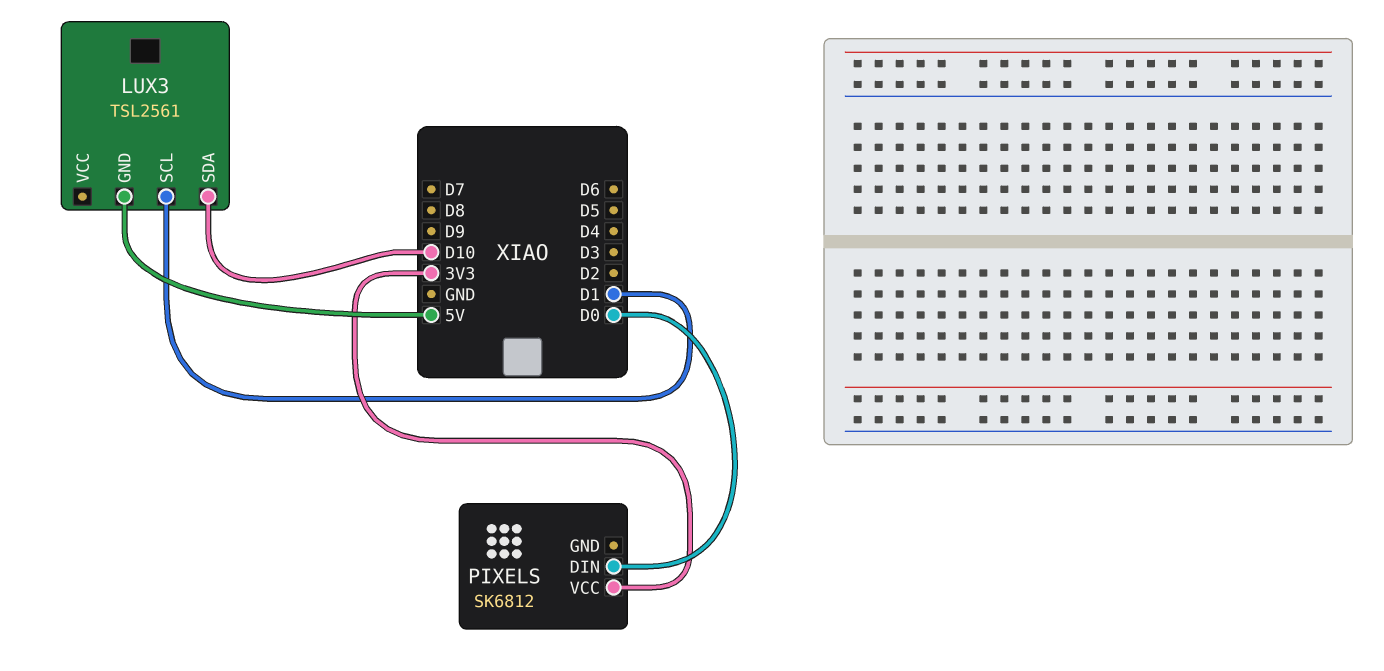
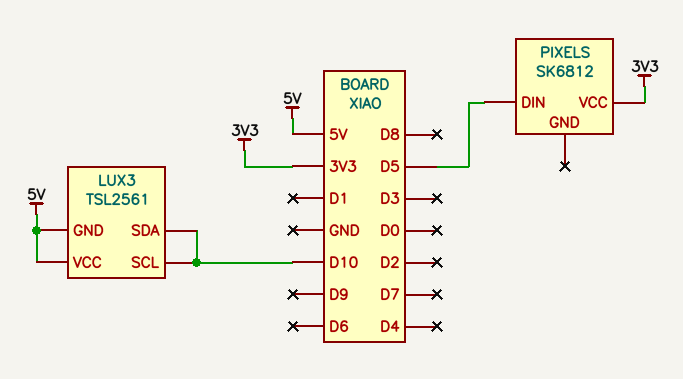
LUX3 pin SCL: D1 -> D10
LUX3 pin VCC: none -> 5V
PIXELS pin DIN: D0 -> D5

